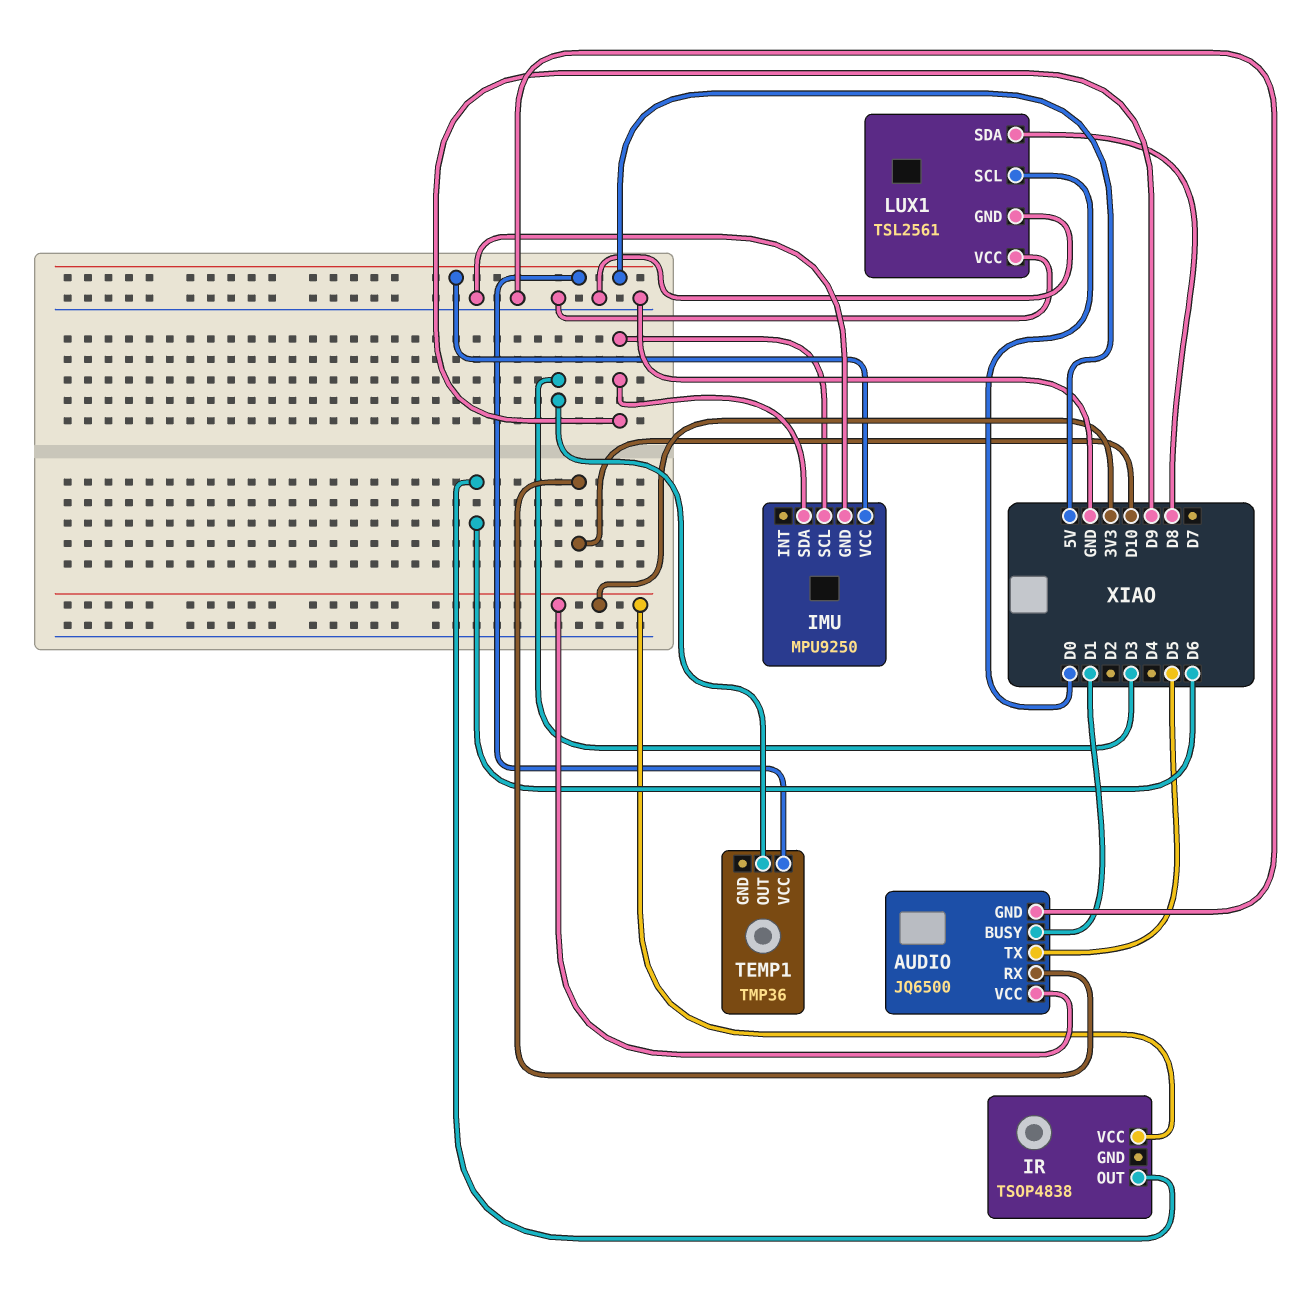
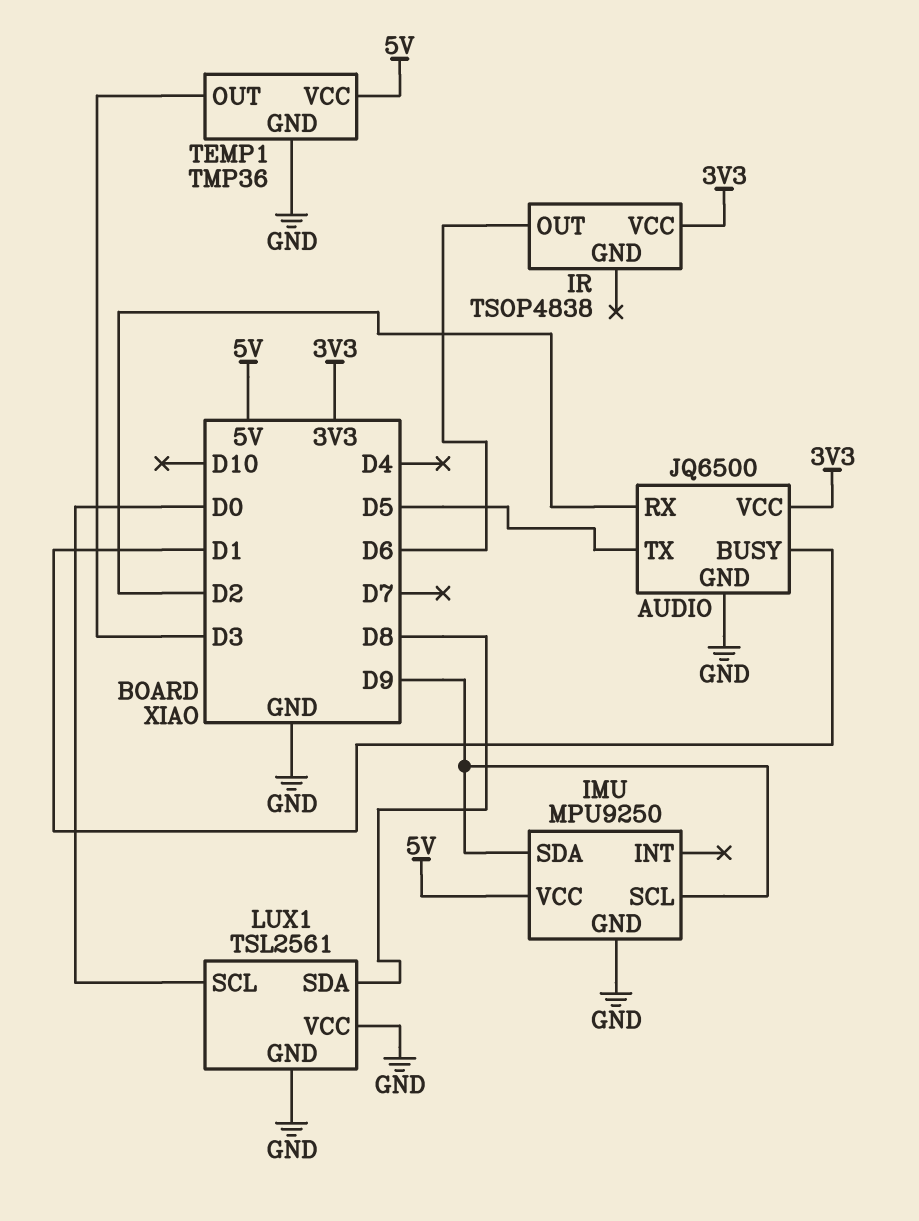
AUDIO pin RX: D10 -> D2
TEMP1 pin GND: none -> GND

